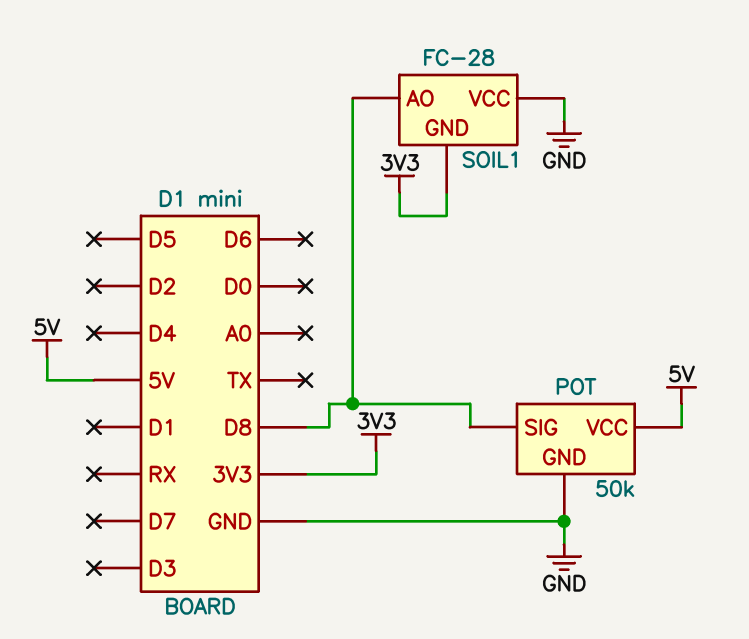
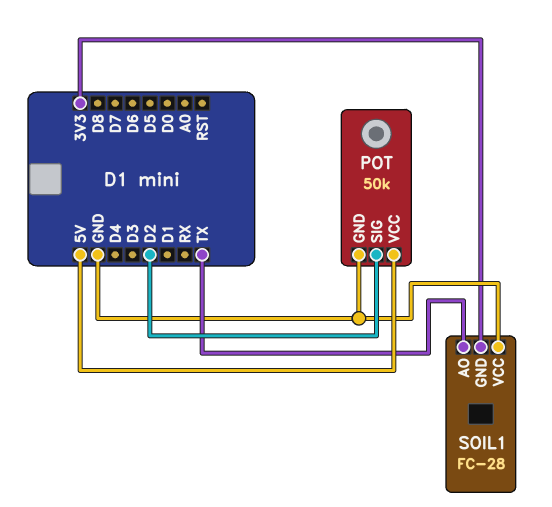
POT pin SIG: D8 -> D2
SOIL1 pin AO: D8 -> TX

